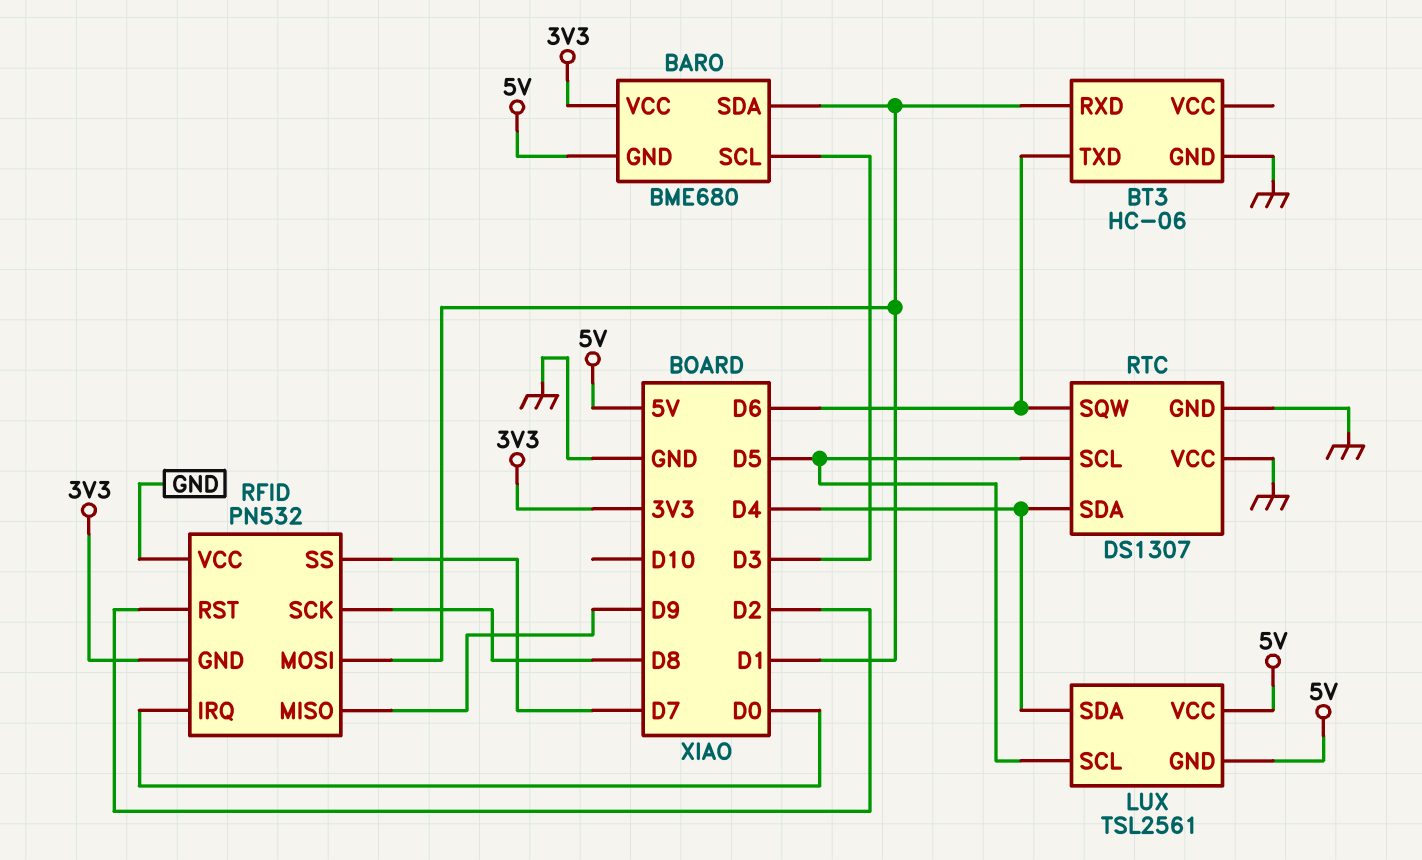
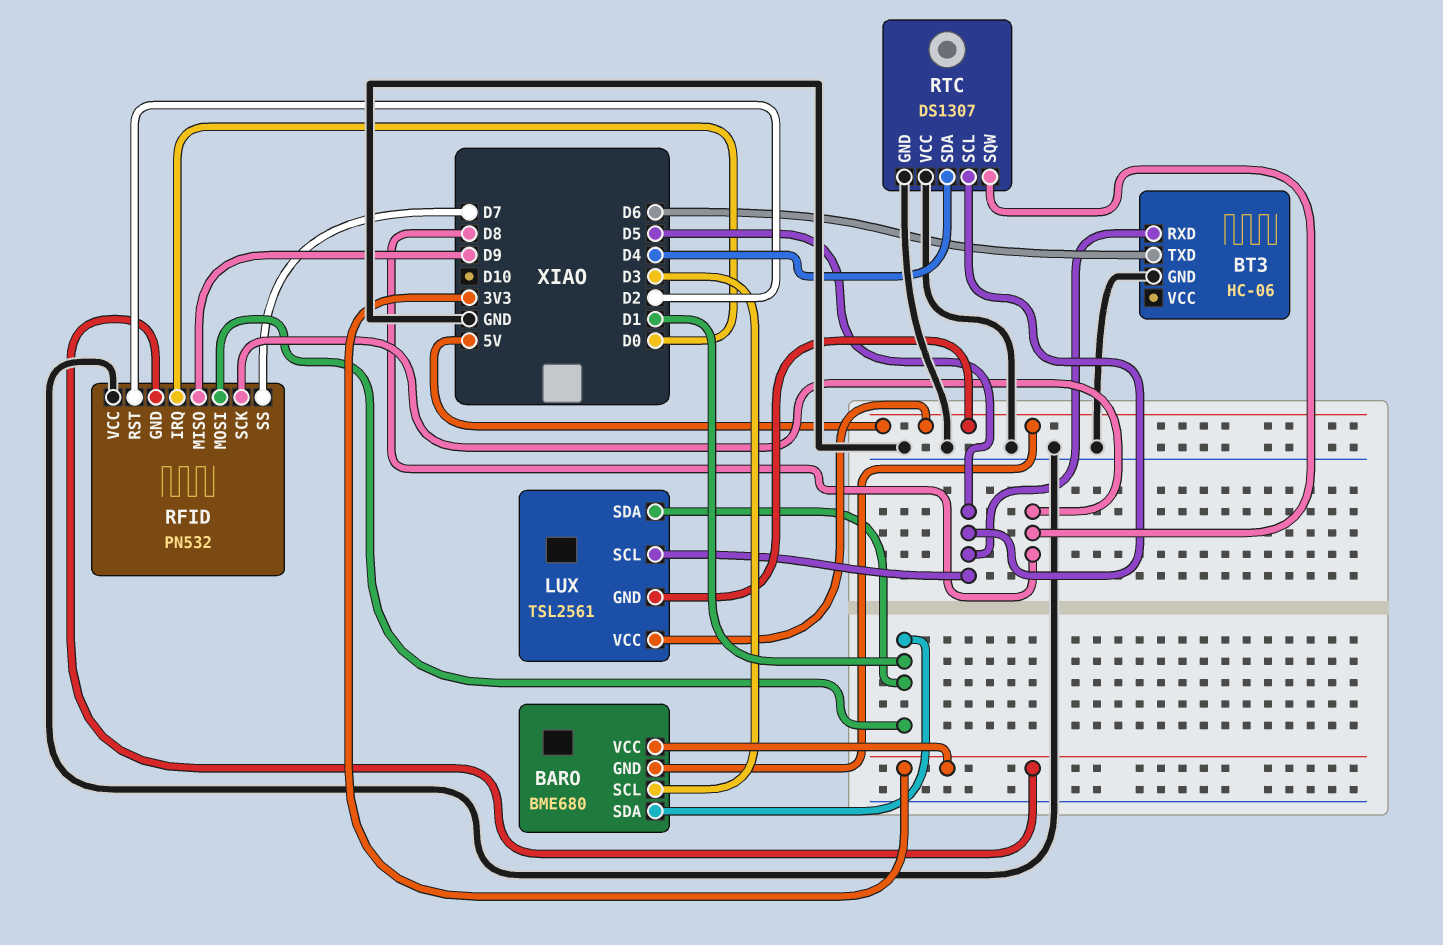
BT3 pin RXD: D1 -> D5
LUX pin SDA: D4 -> D1
RTC pin SQW: D6 -> D8

